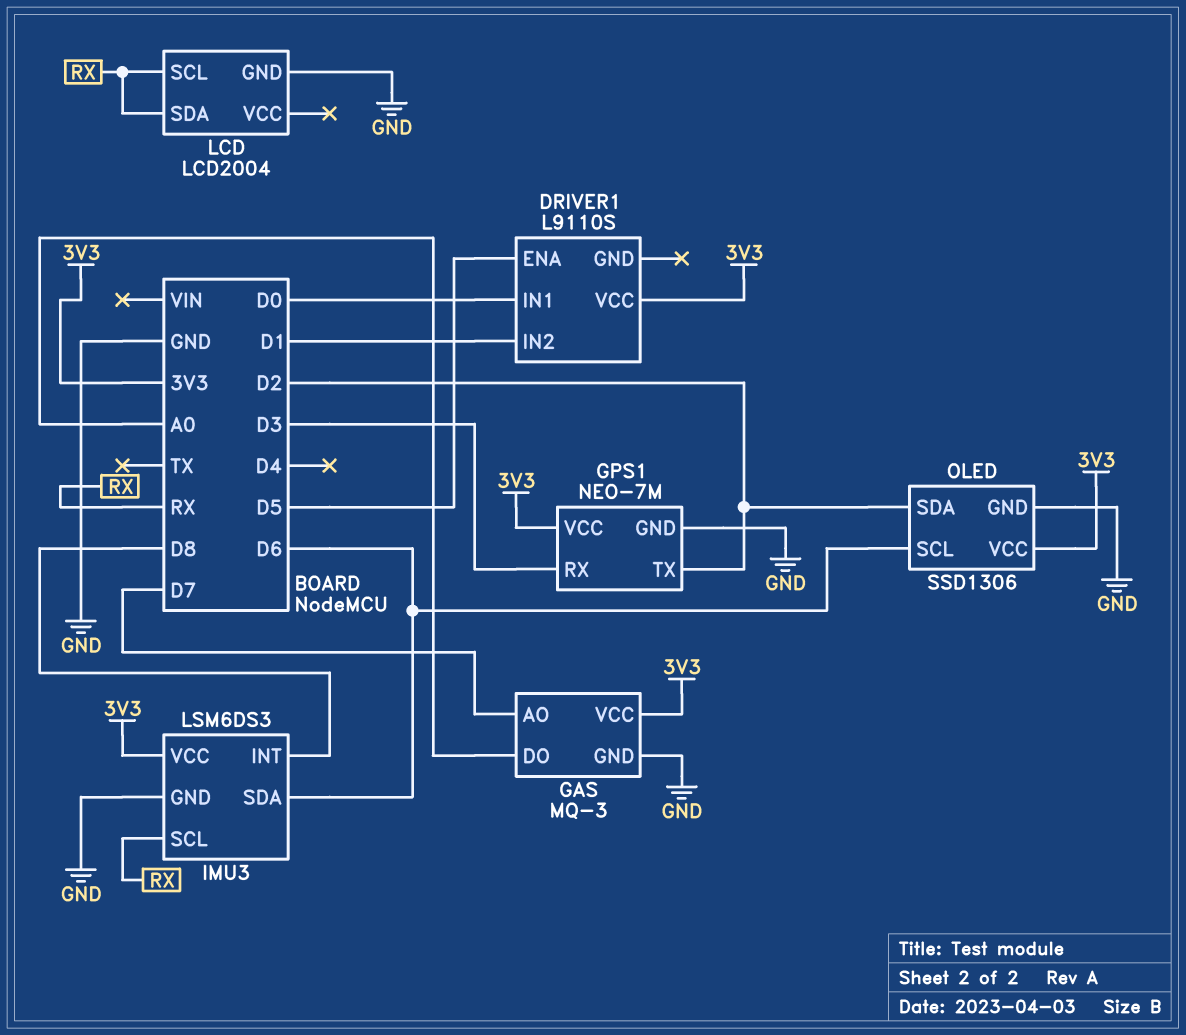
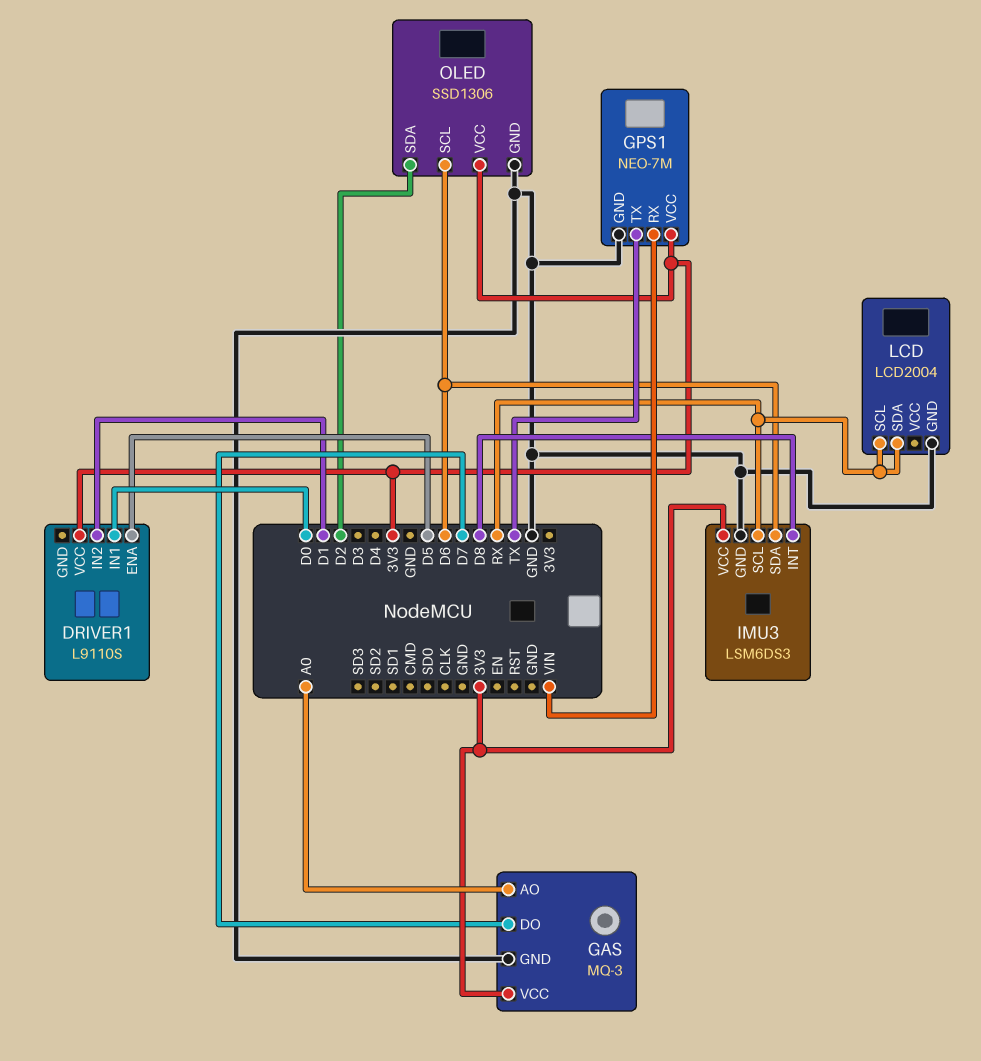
GAS pin AO: D7 -> A0
GAS pin DO: A0 -> D7
GPS1 pin RX: D3 -> VIN
GPS1 pin TX: D2 -> TX

